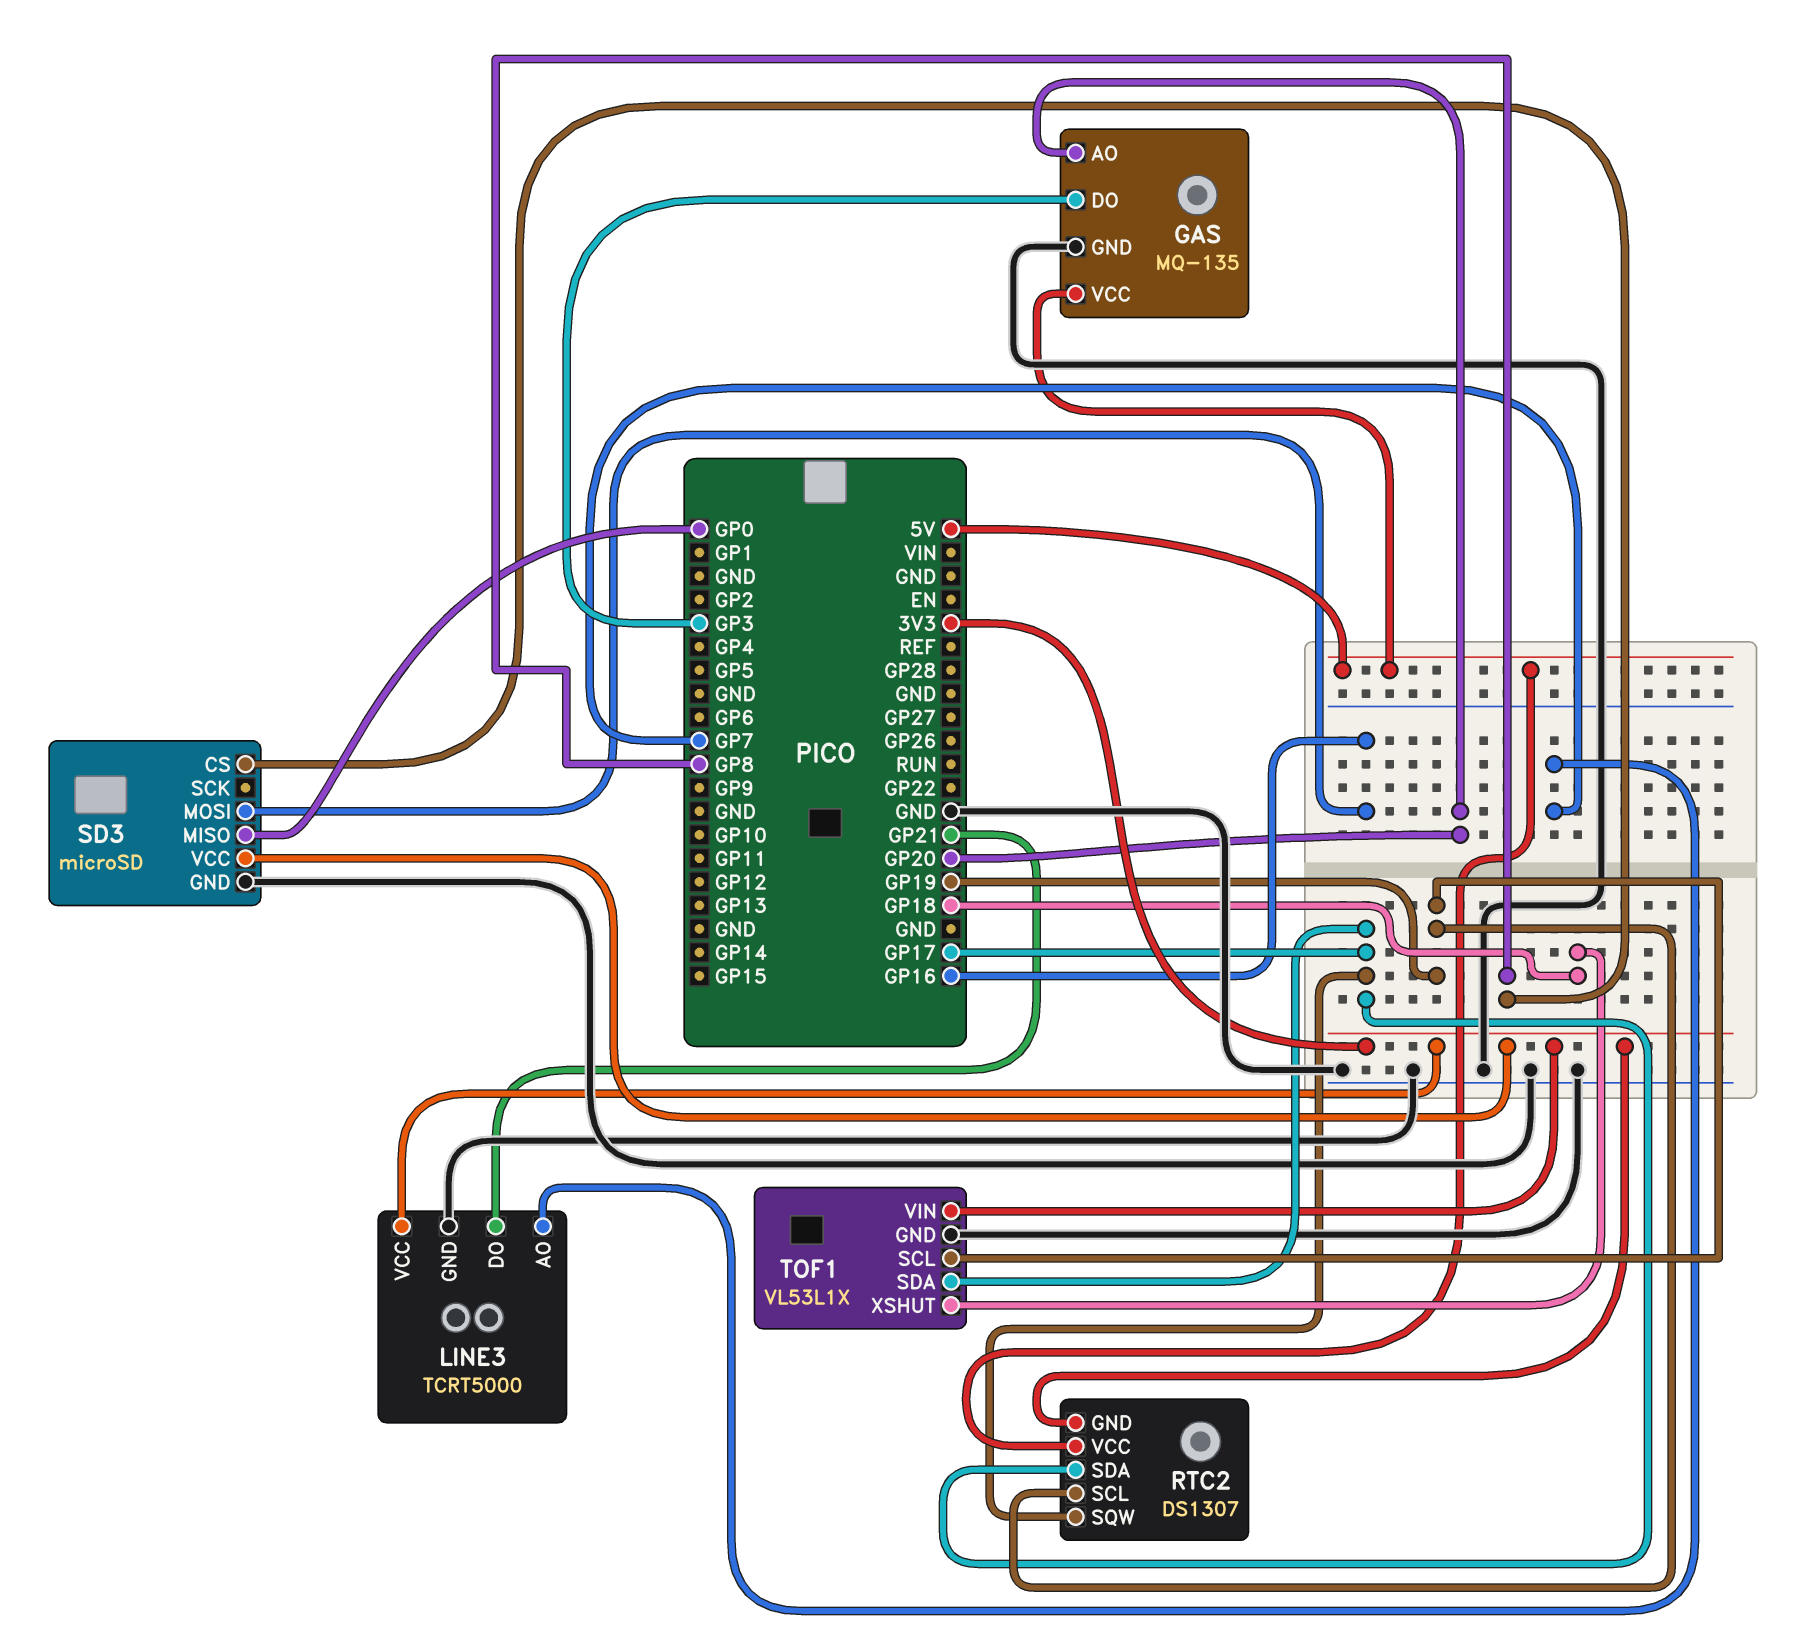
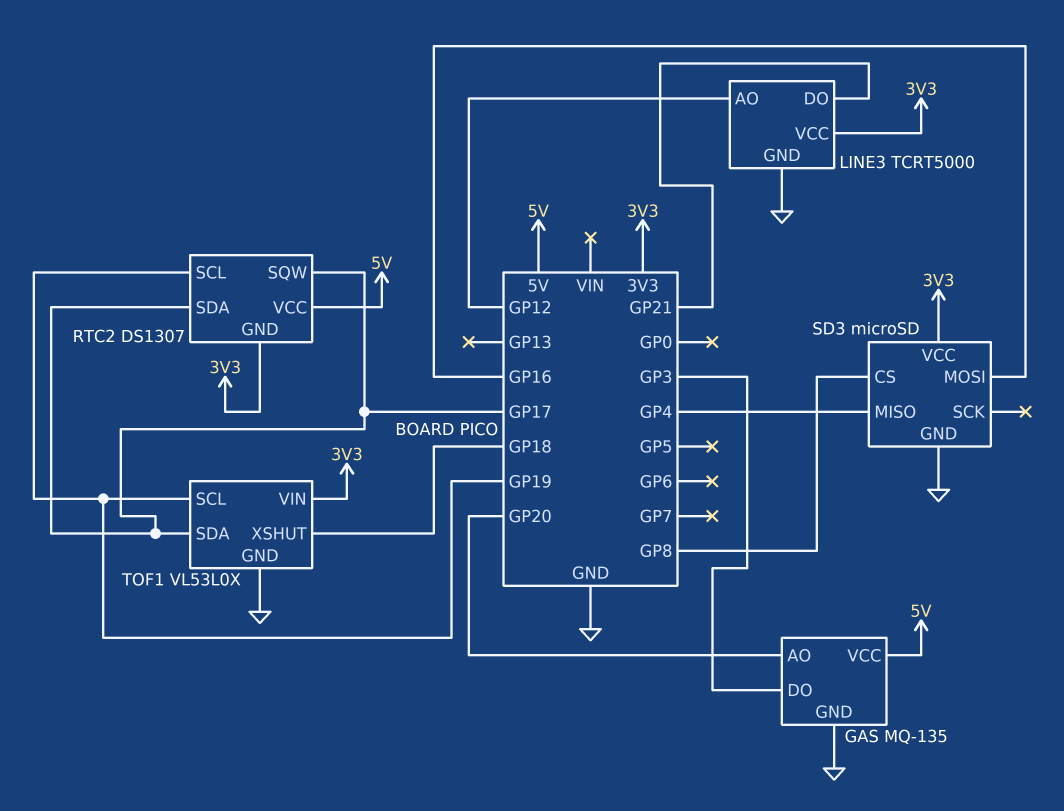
LINE3 pin AO: GP7 -> GP12
SD3 pin MISO: GP0 -> GP4
TOF1: VL53L1X -> VL53L0X

